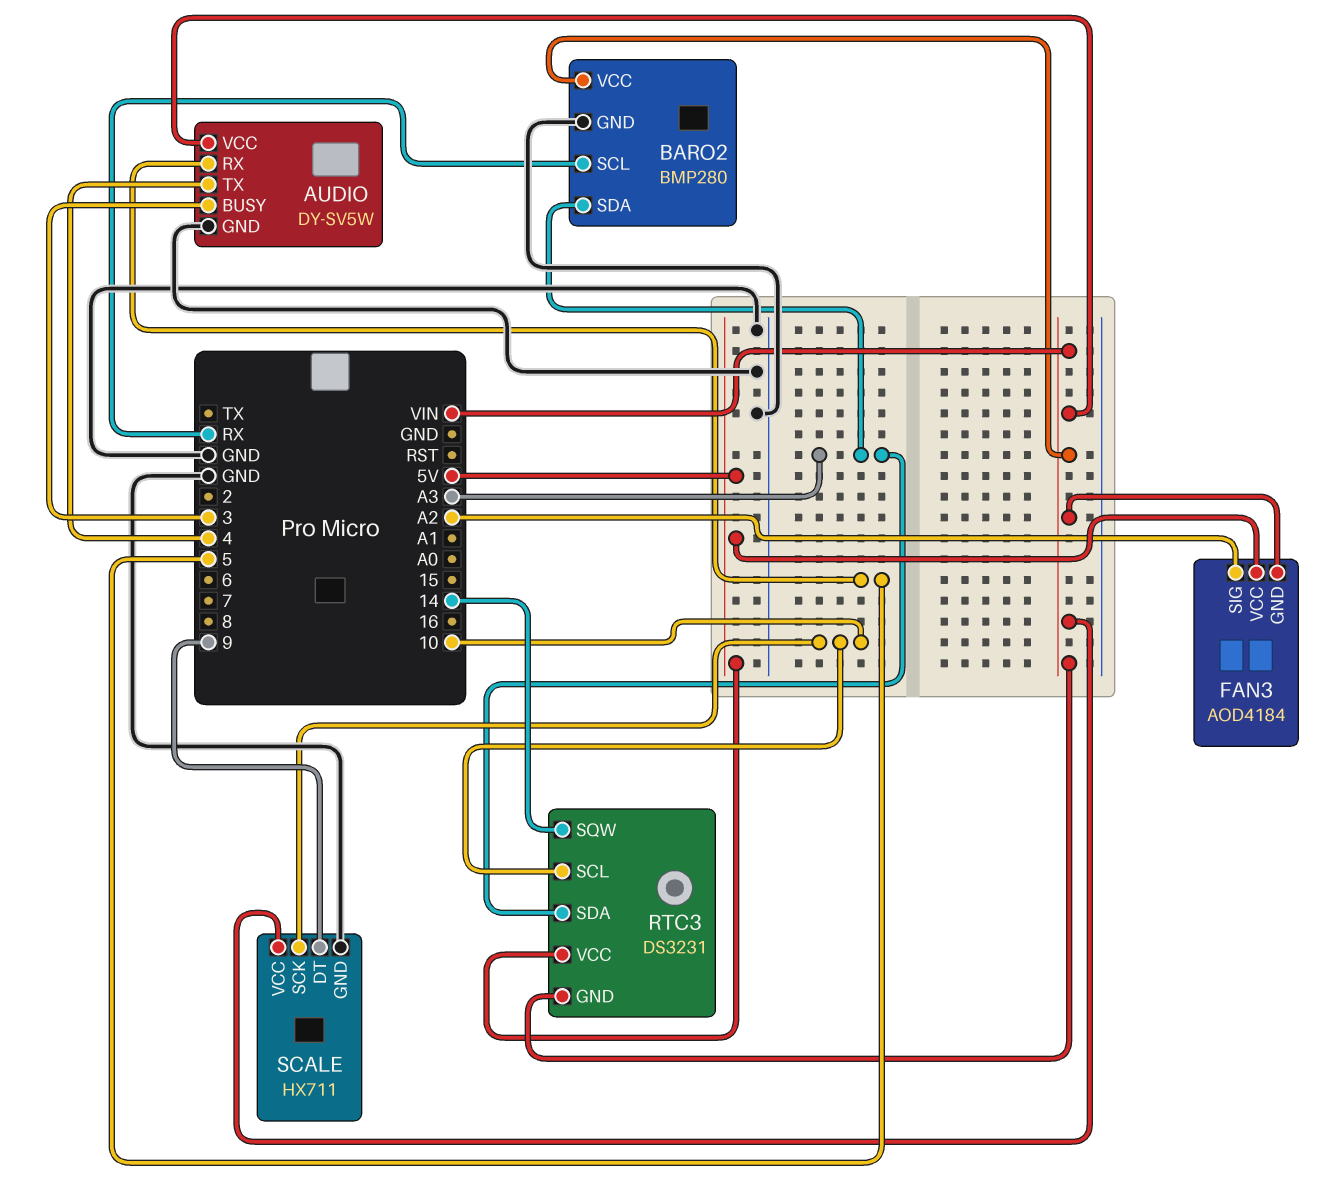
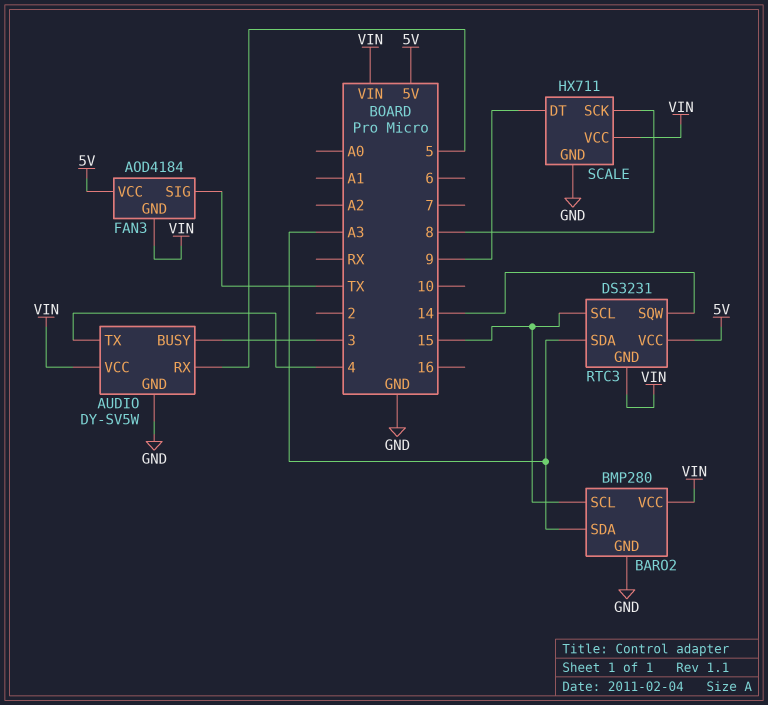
BARO2 pin SCL: RX -> 15
FAN3 pin SIG: A2 -> TX
RTC3 pin SCL: 10 -> 15
SCALE pin SCK: 10 -> 8

